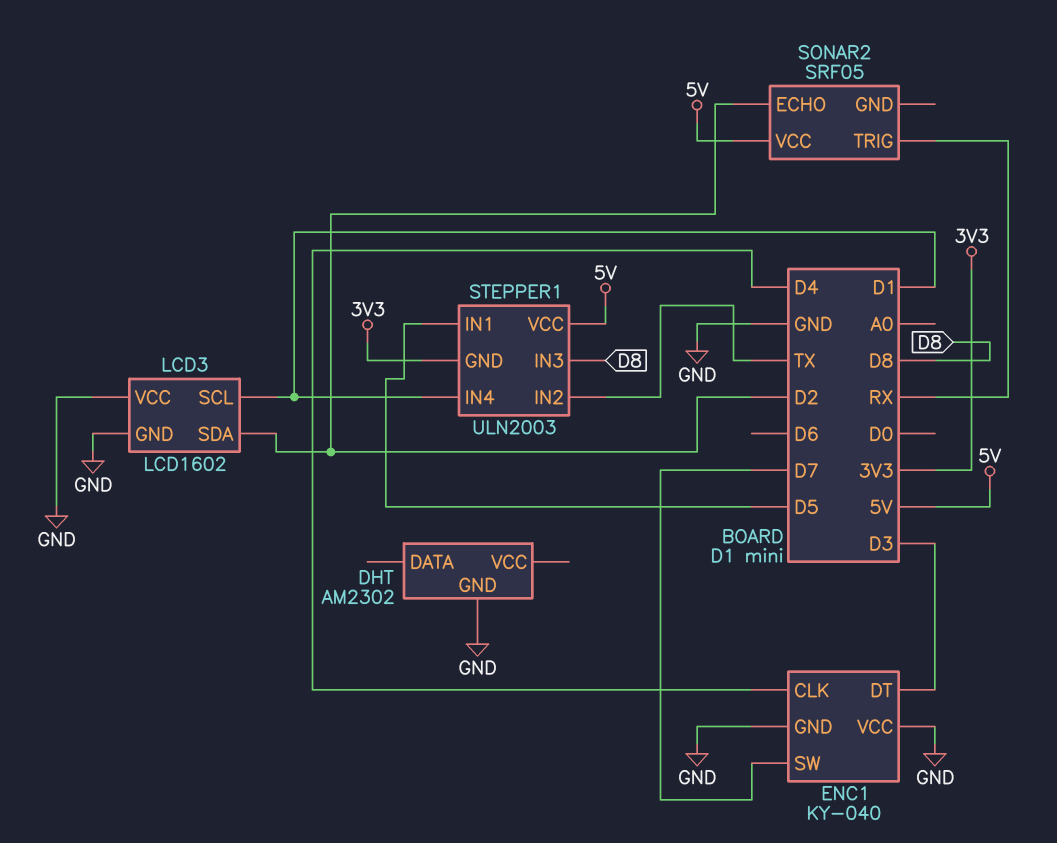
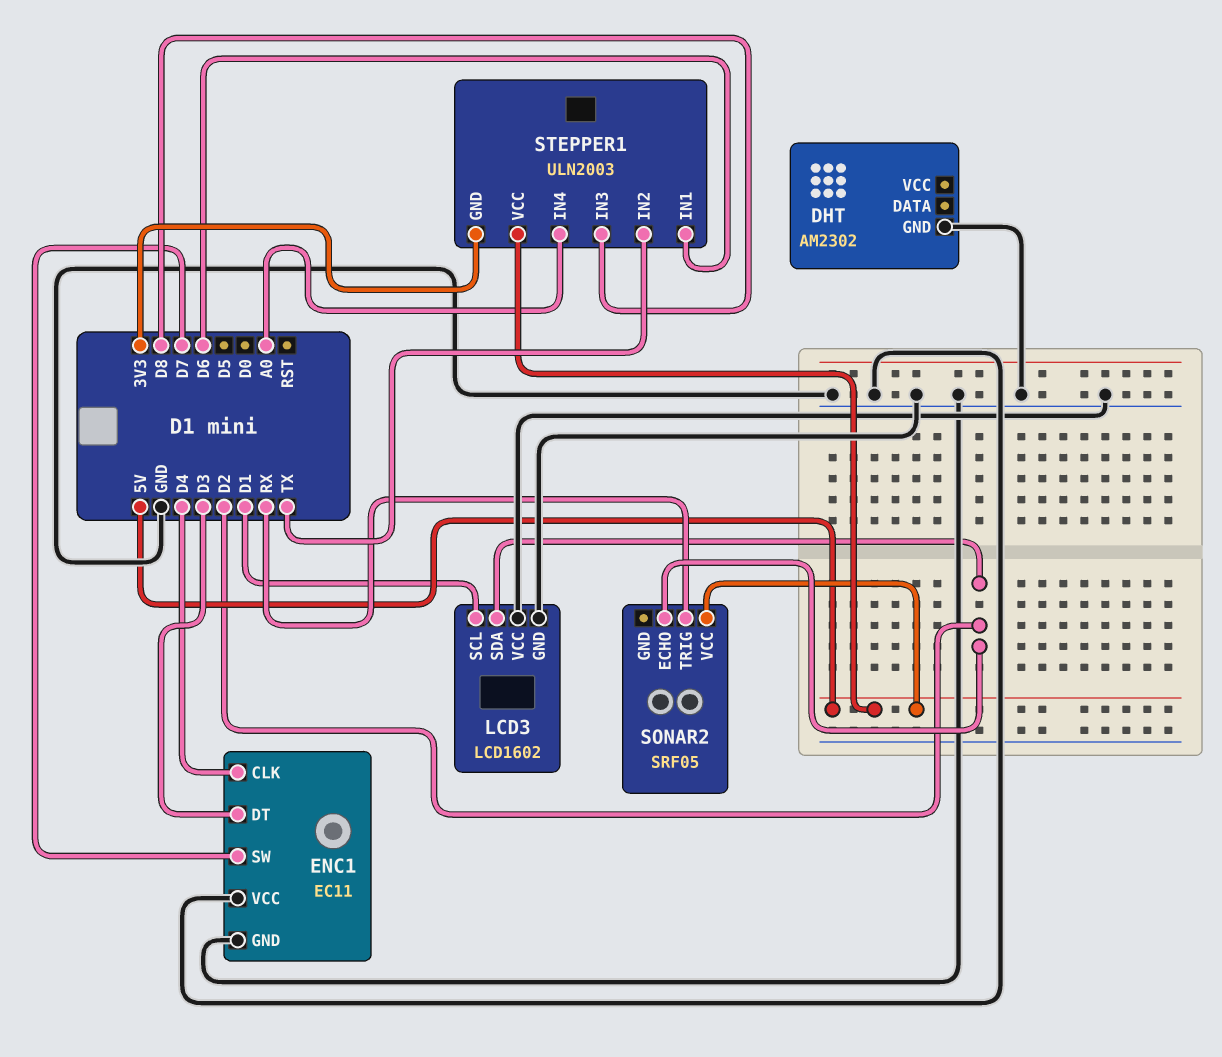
ENC1: KY-040 -> EC11
STEPPER1 pin IN1: D5 -> D6
STEPPER1 pin IN4: D1 -> A0

